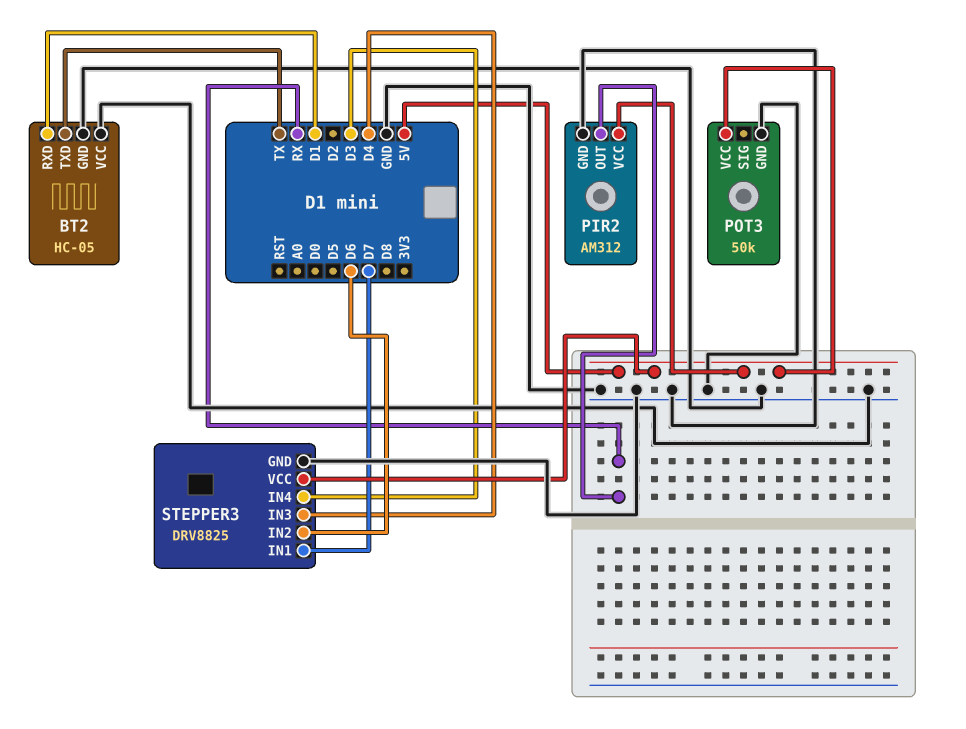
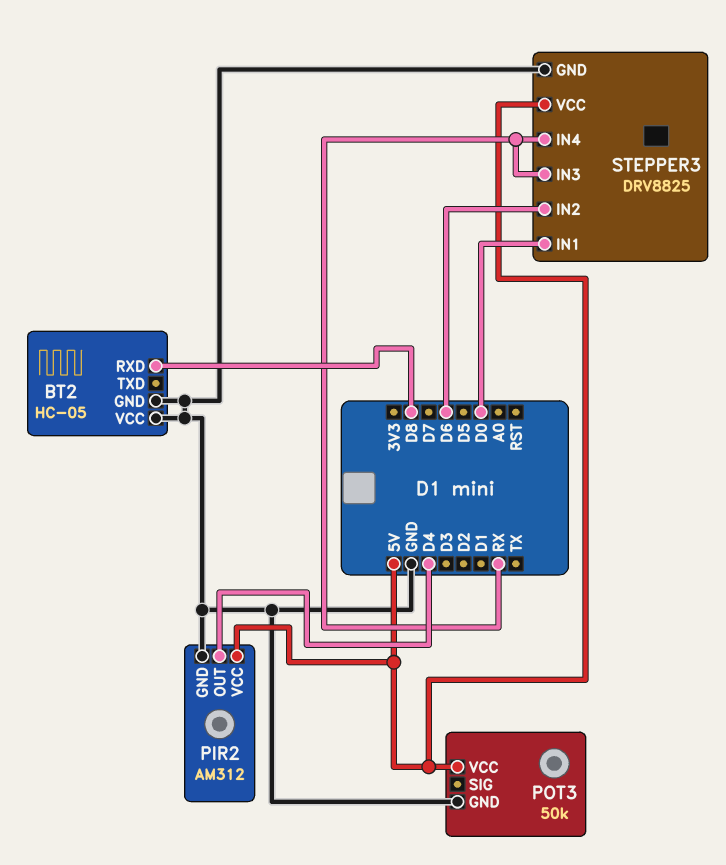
BT2 pin RXD: D1 -> D8
BT2 pin TXD: TX -> none
PIR2 pin OUT: RX -> D4
STEPPER3 pin IN1: D7 -> D0
STEPPER3 pin IN3: D4 -> RX
STEPPER3 pin IN4: D3 -> RX

